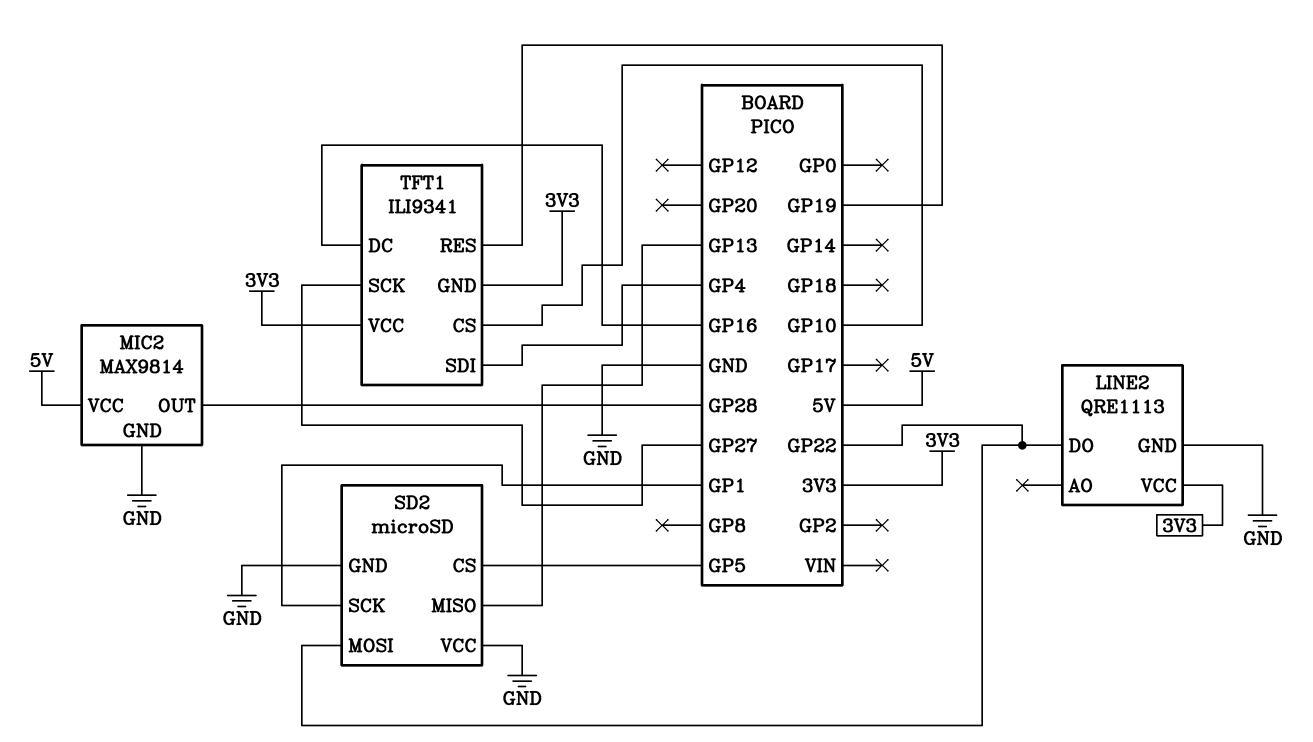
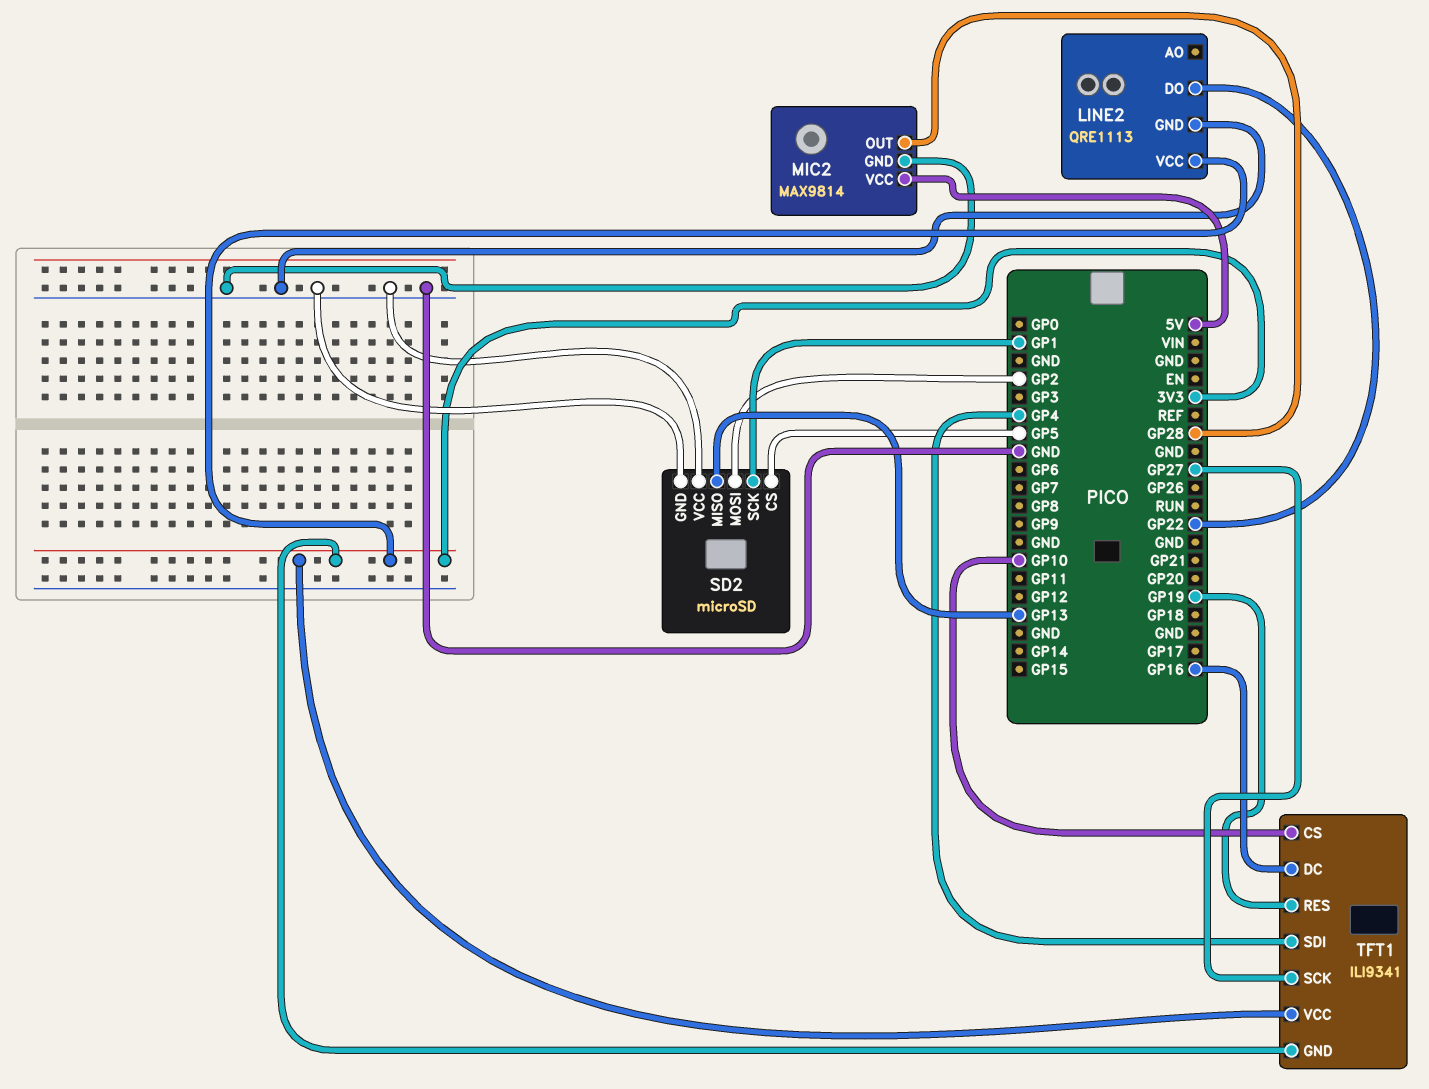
SD2 pin MOSI: GP22 -> GP2

